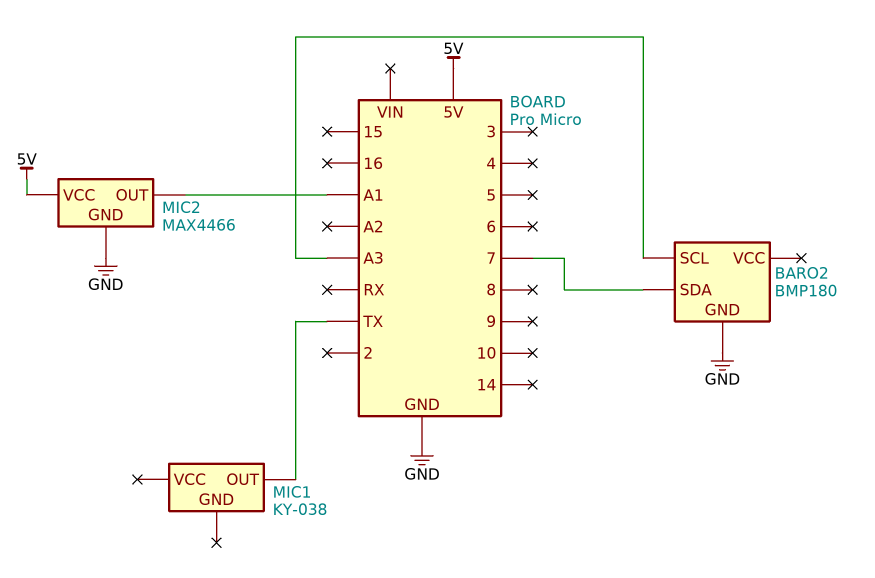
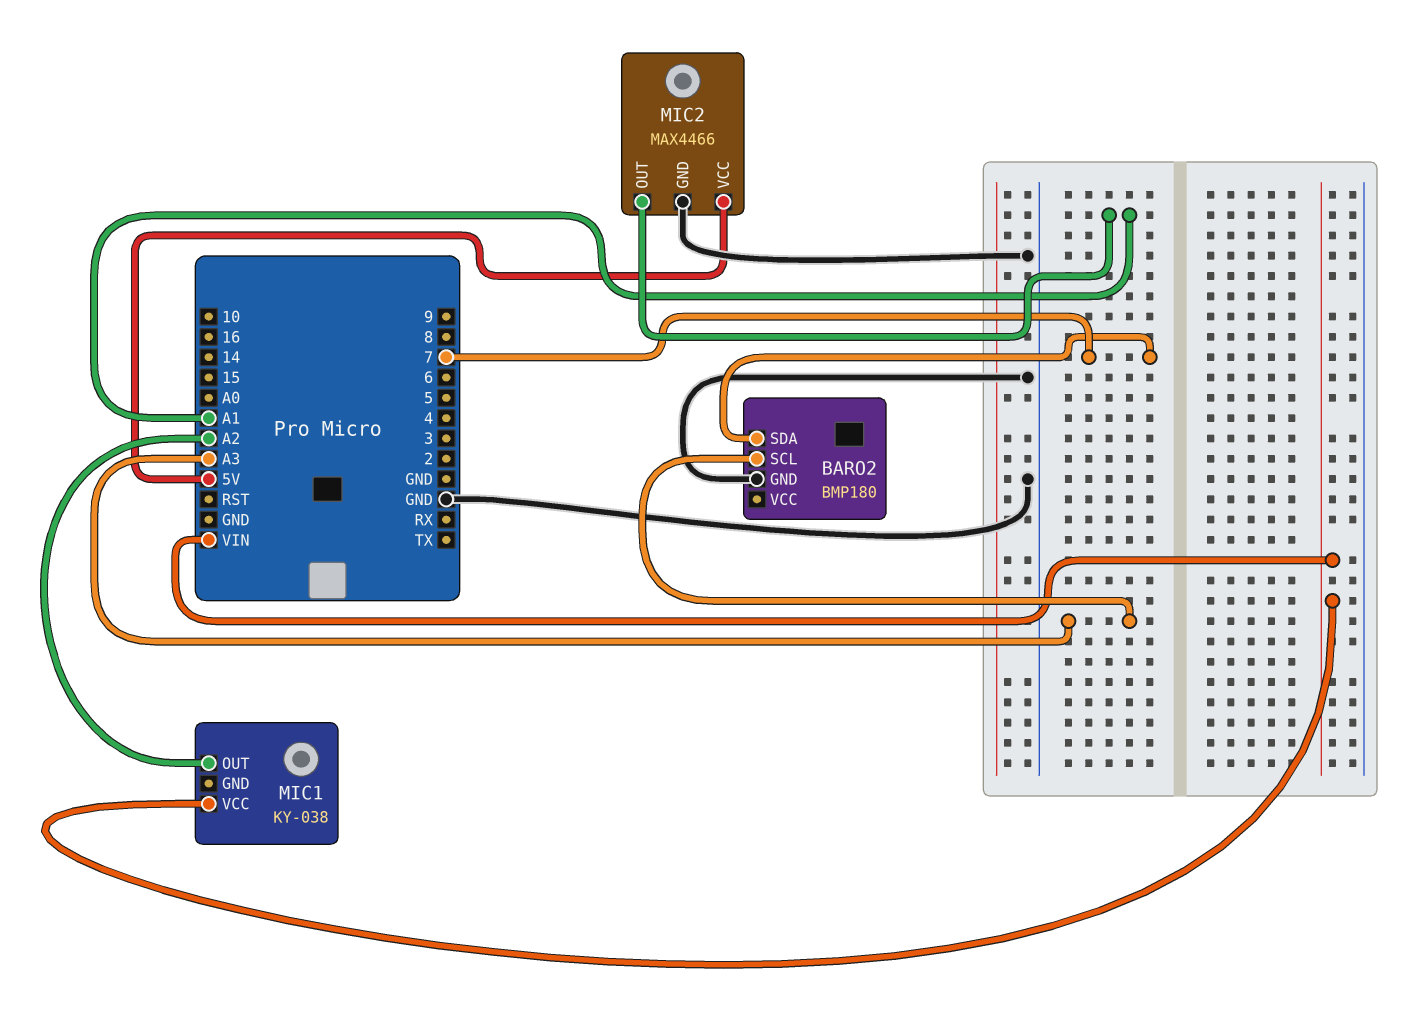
MIC1 pin OUT: TX -> A2
MIC1 pin VCC: none -> VIN

